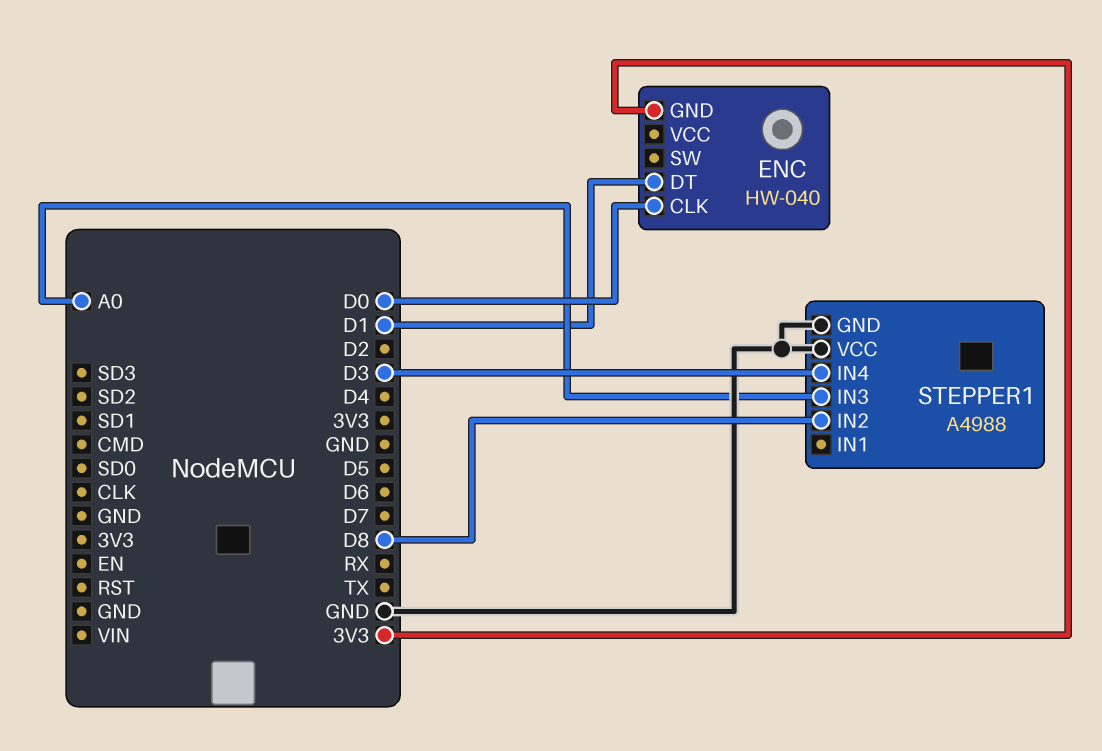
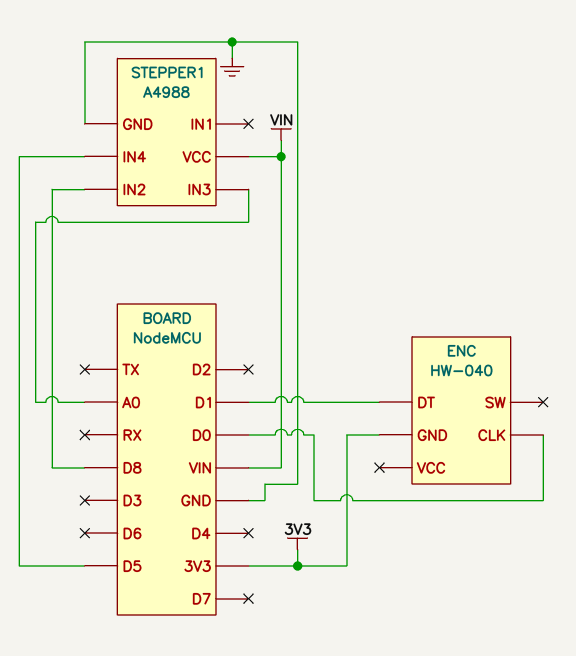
STEPPER1 pin IN4: D3 -> D5
STEPPER1 pin VCC: GND -> VIN

